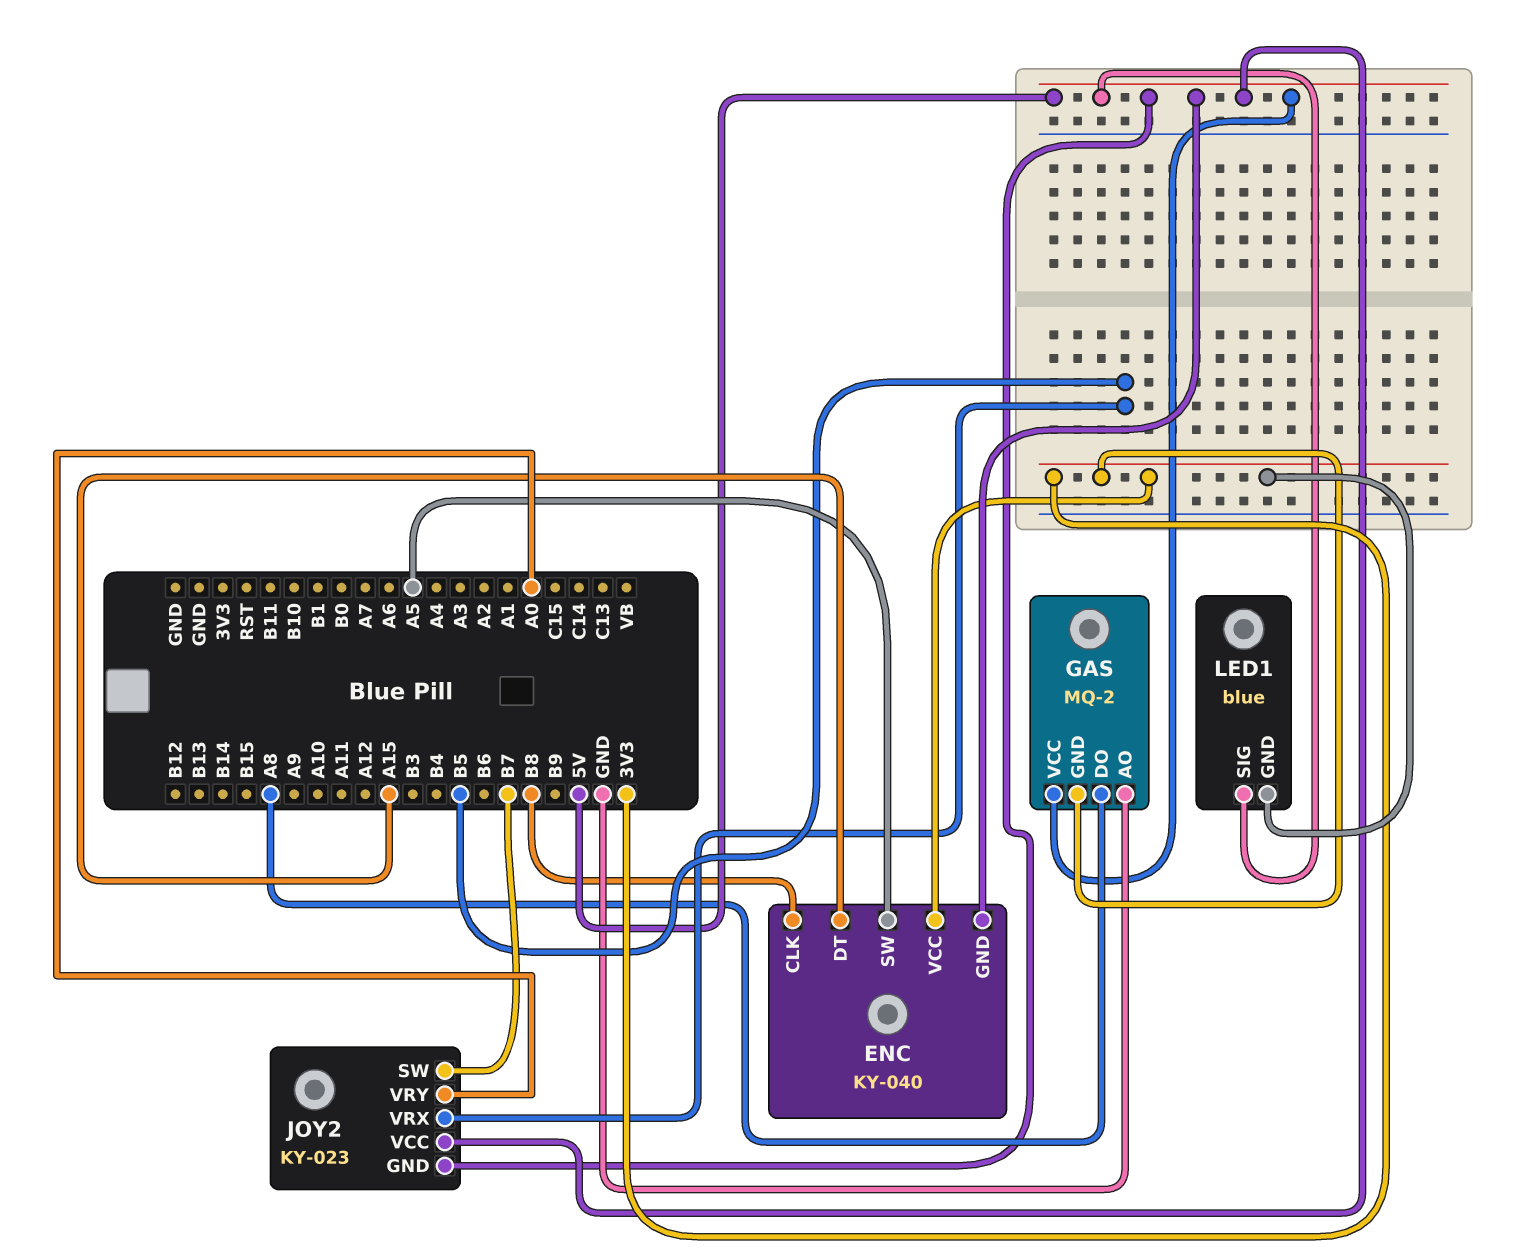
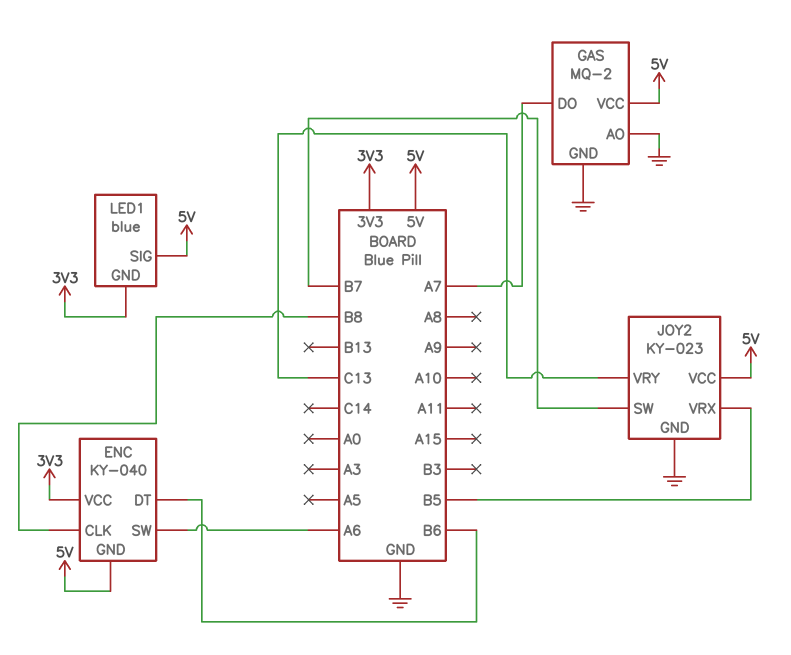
ENC pin DT: A15 -> B6
ENC pin SW: A5 -> A6
GAS pin DO: A8 -> A7
GAS pin GND: 3V3 -> GND
JOY2 pin GND: 5V -> GND
JOY2 pin VRY: A0 -> C13

